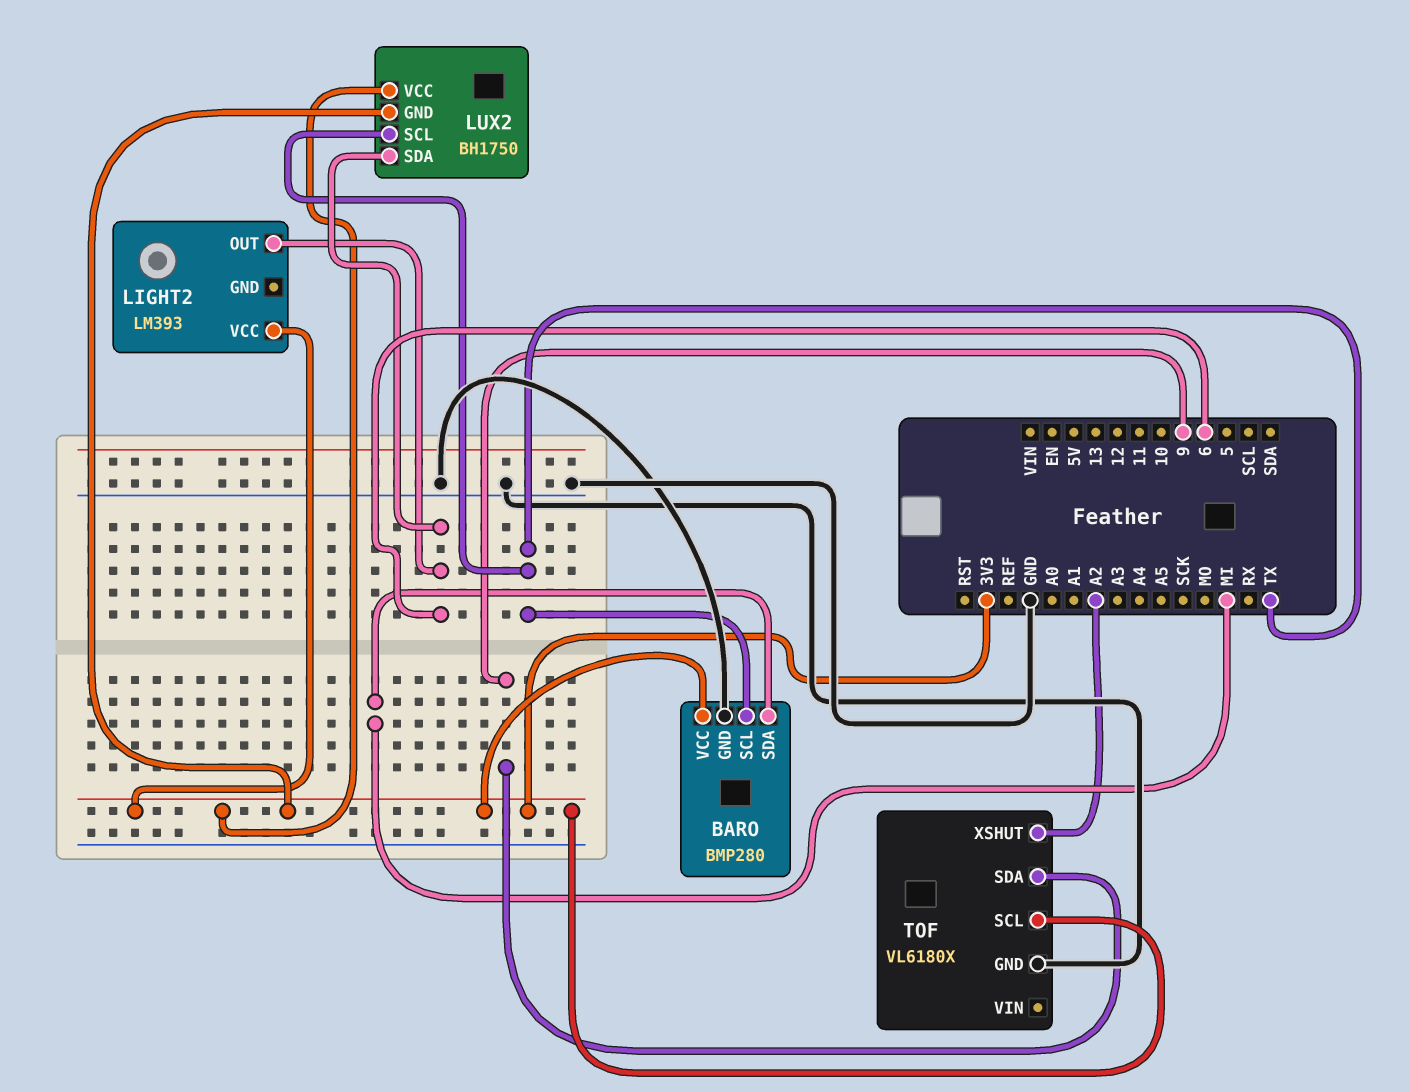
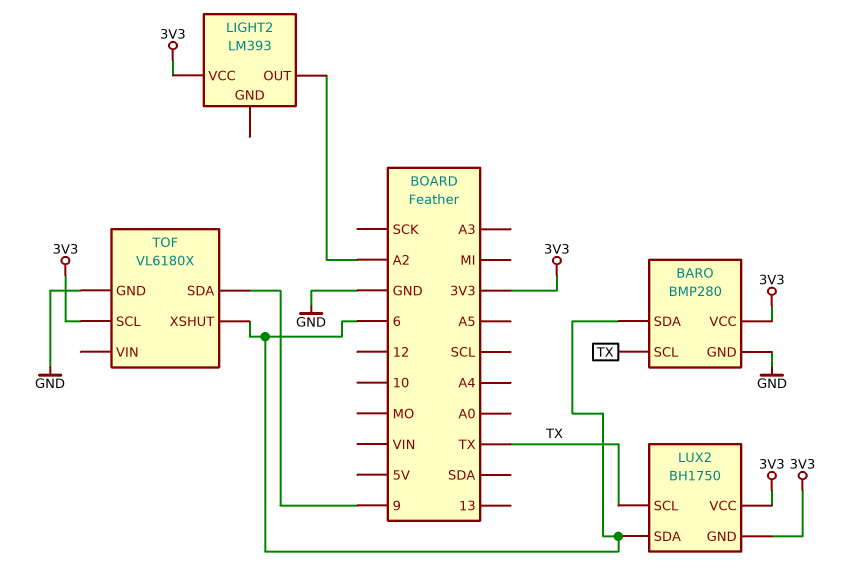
BARO pin SDA: MI -> 6
LIGHT2 pin OUT: 6 -> A2
TOF pin XSHUT: A2 -> 6

